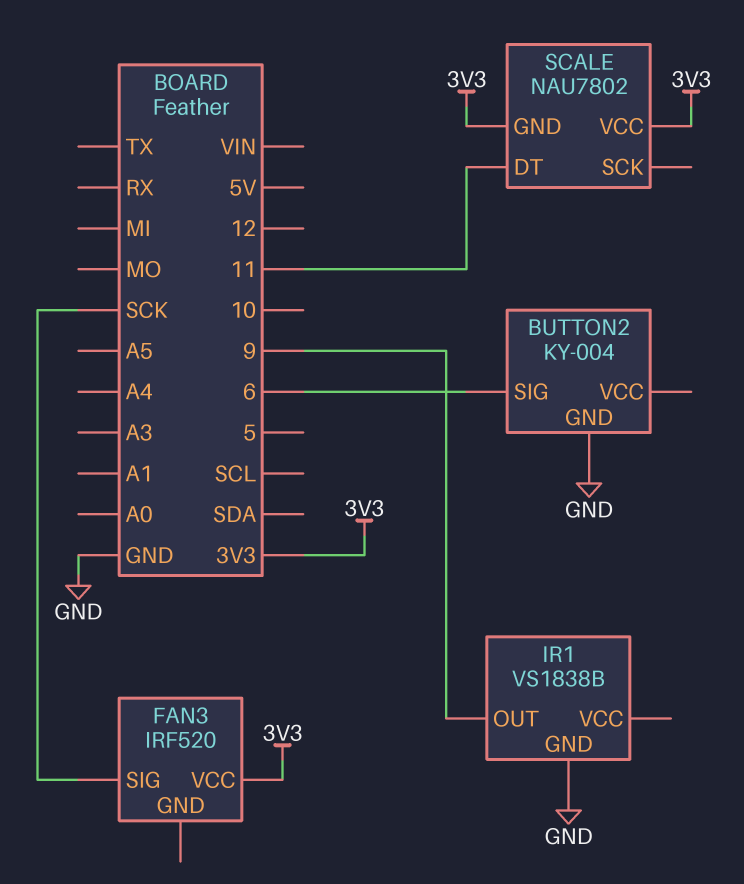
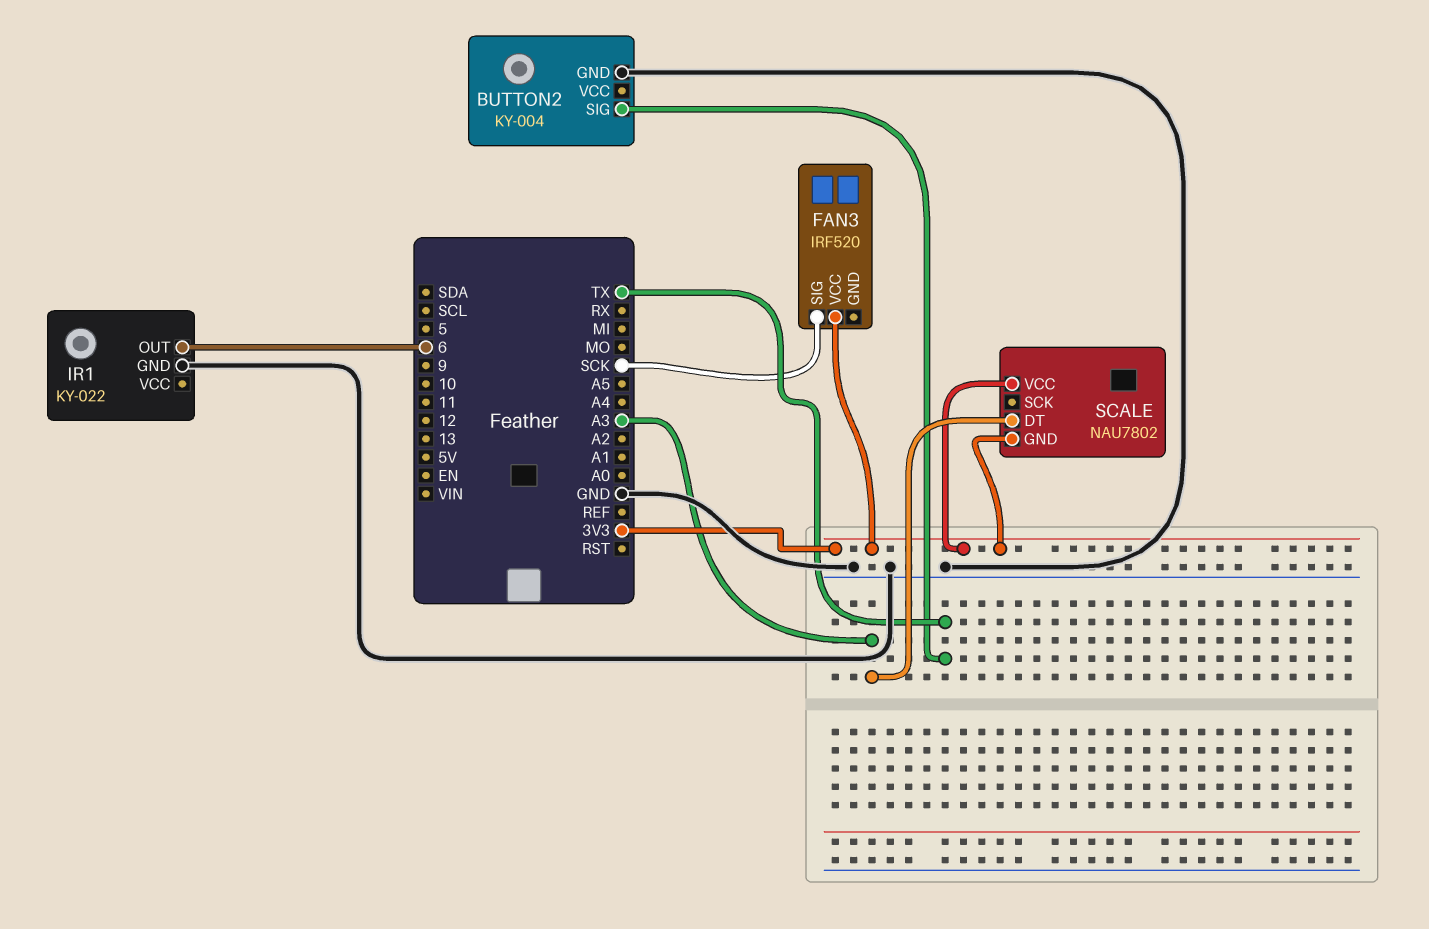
BUTTON2 pin SIG: 6 -> TX
IR1: VS1838B -> KY-022
IR1 pin OUT: 9 -> 6
SCALE pin DT: 11 -> A3

